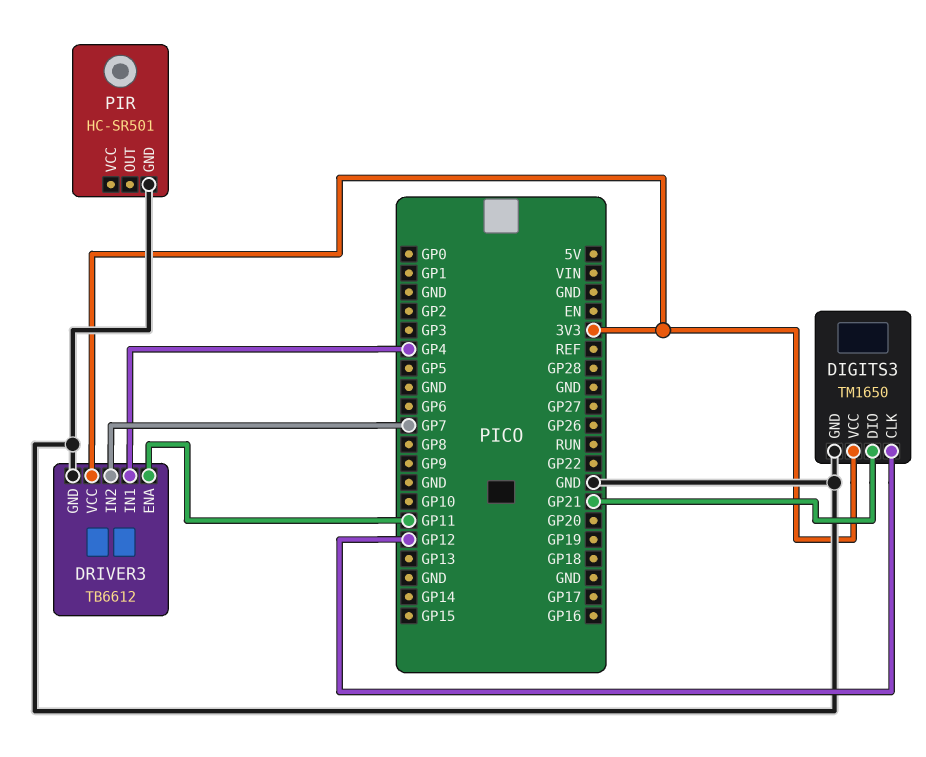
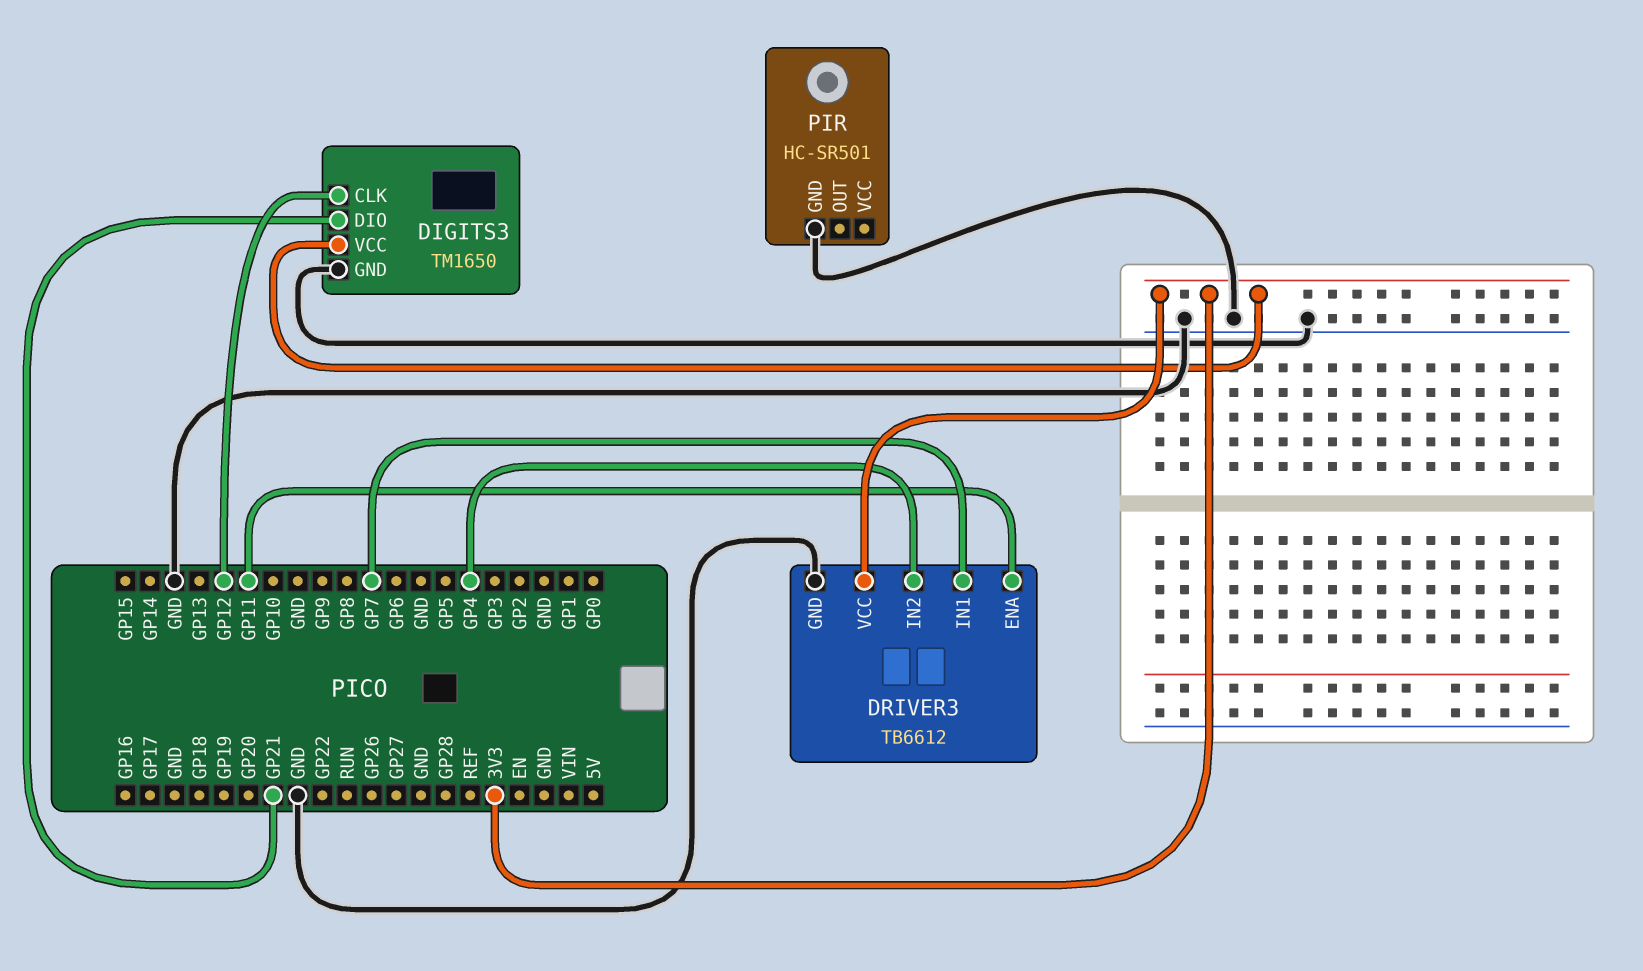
DRIVER3 pin IN1: GP4 -> GP7
DRIVER3 pin IN2: GP7 -> GP4

